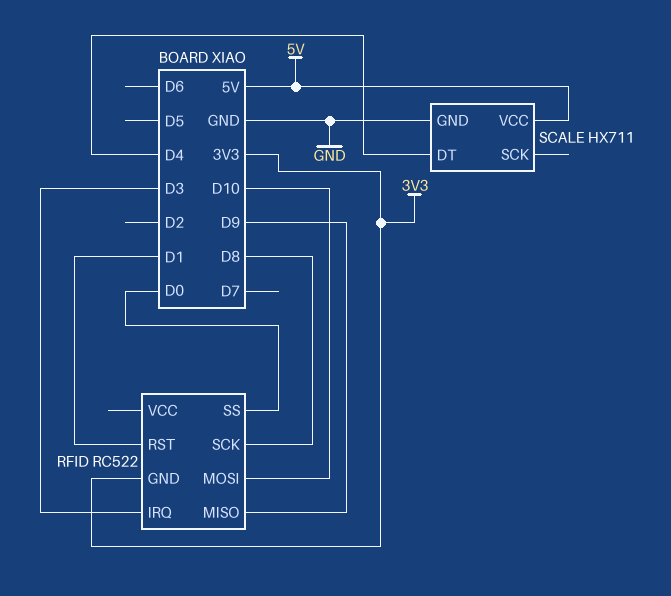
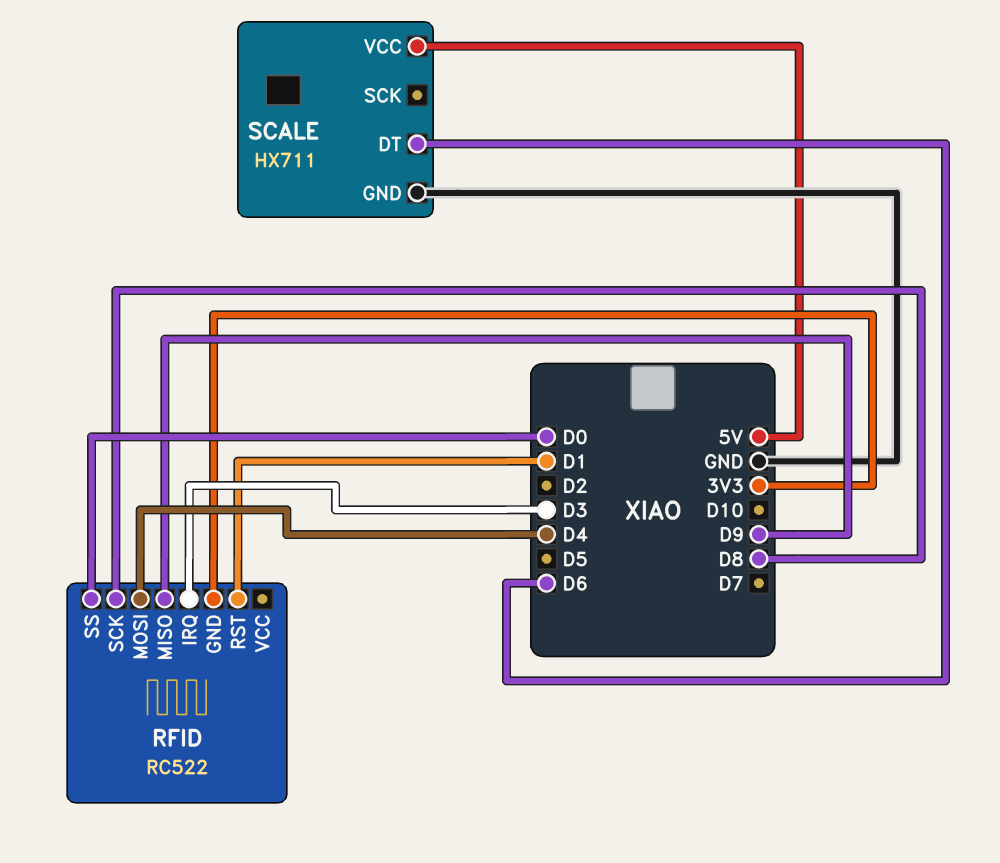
RFID pin MOSI: D10 -> D4
SCALE pin DT: D4 -> D6

